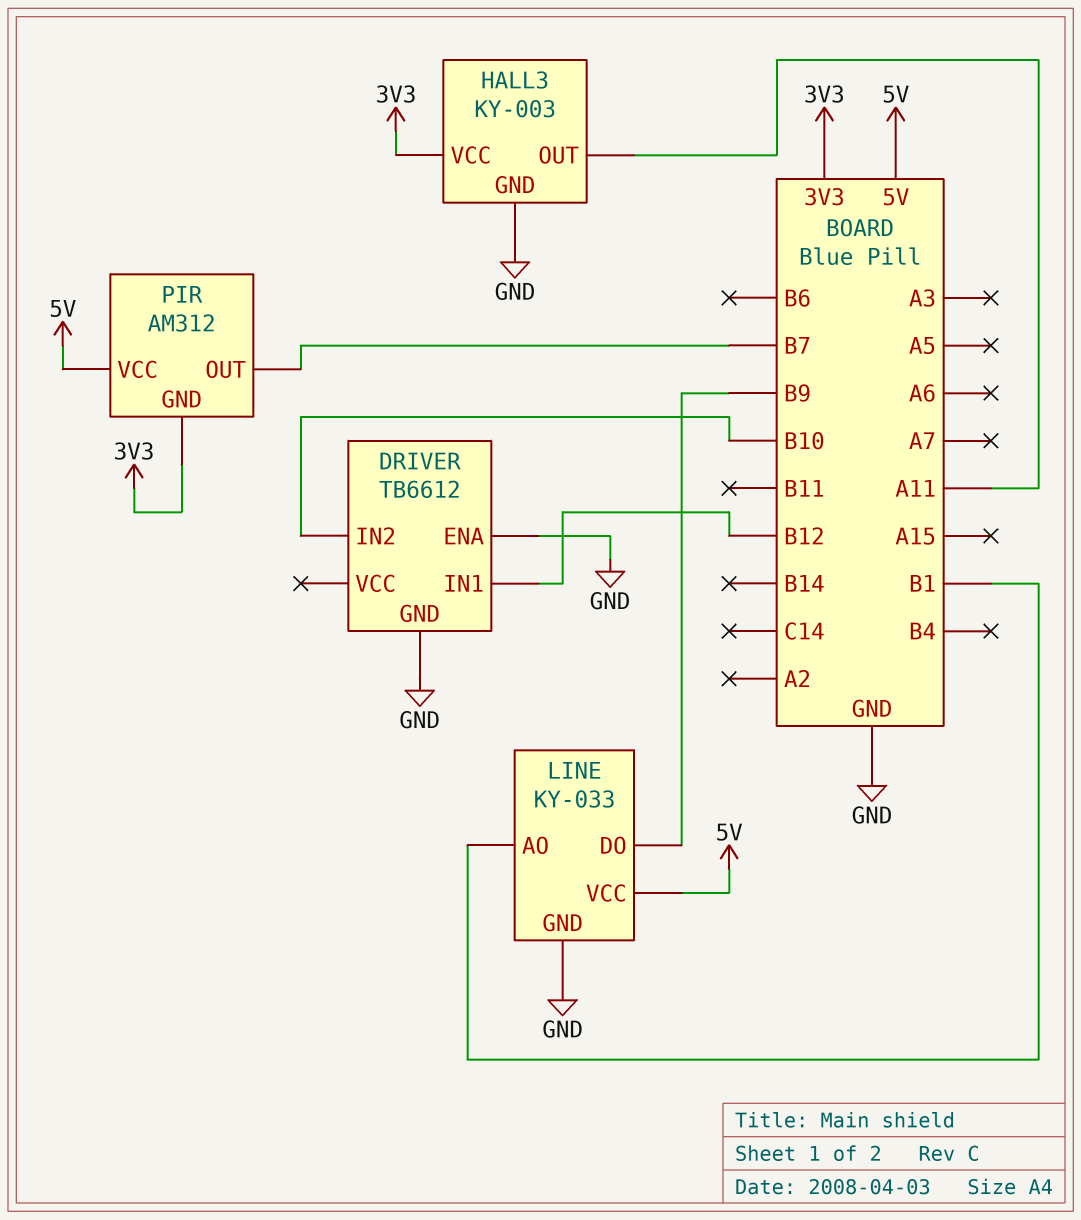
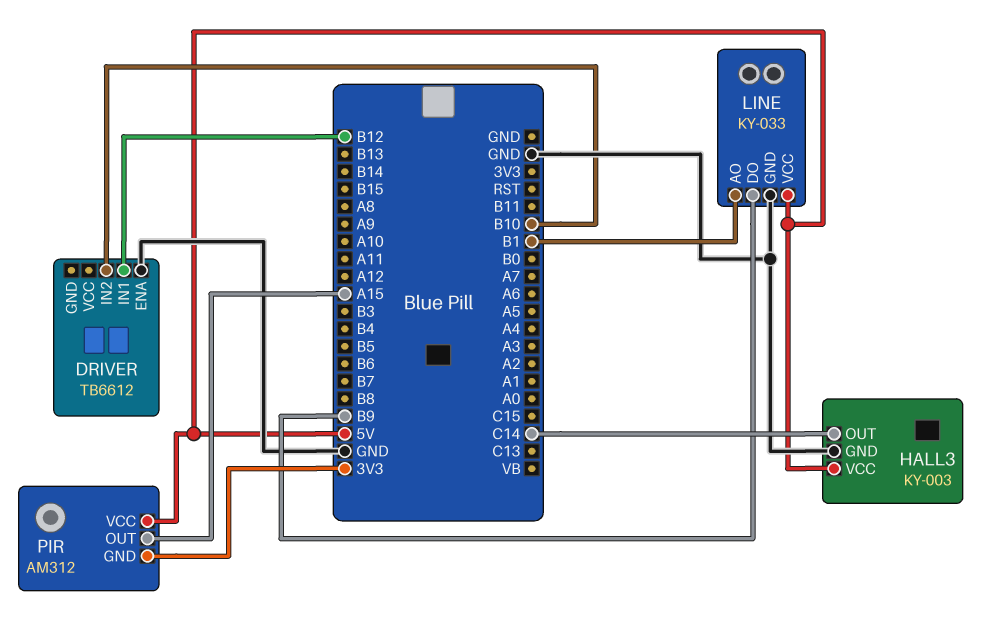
DRIVER pin GND: GND -> none
HALL3 pin OUT: A11 -> C14
HALL3 pin VCC: 3V3 -> 5V
PIR pin OUT: B7 -> A15

